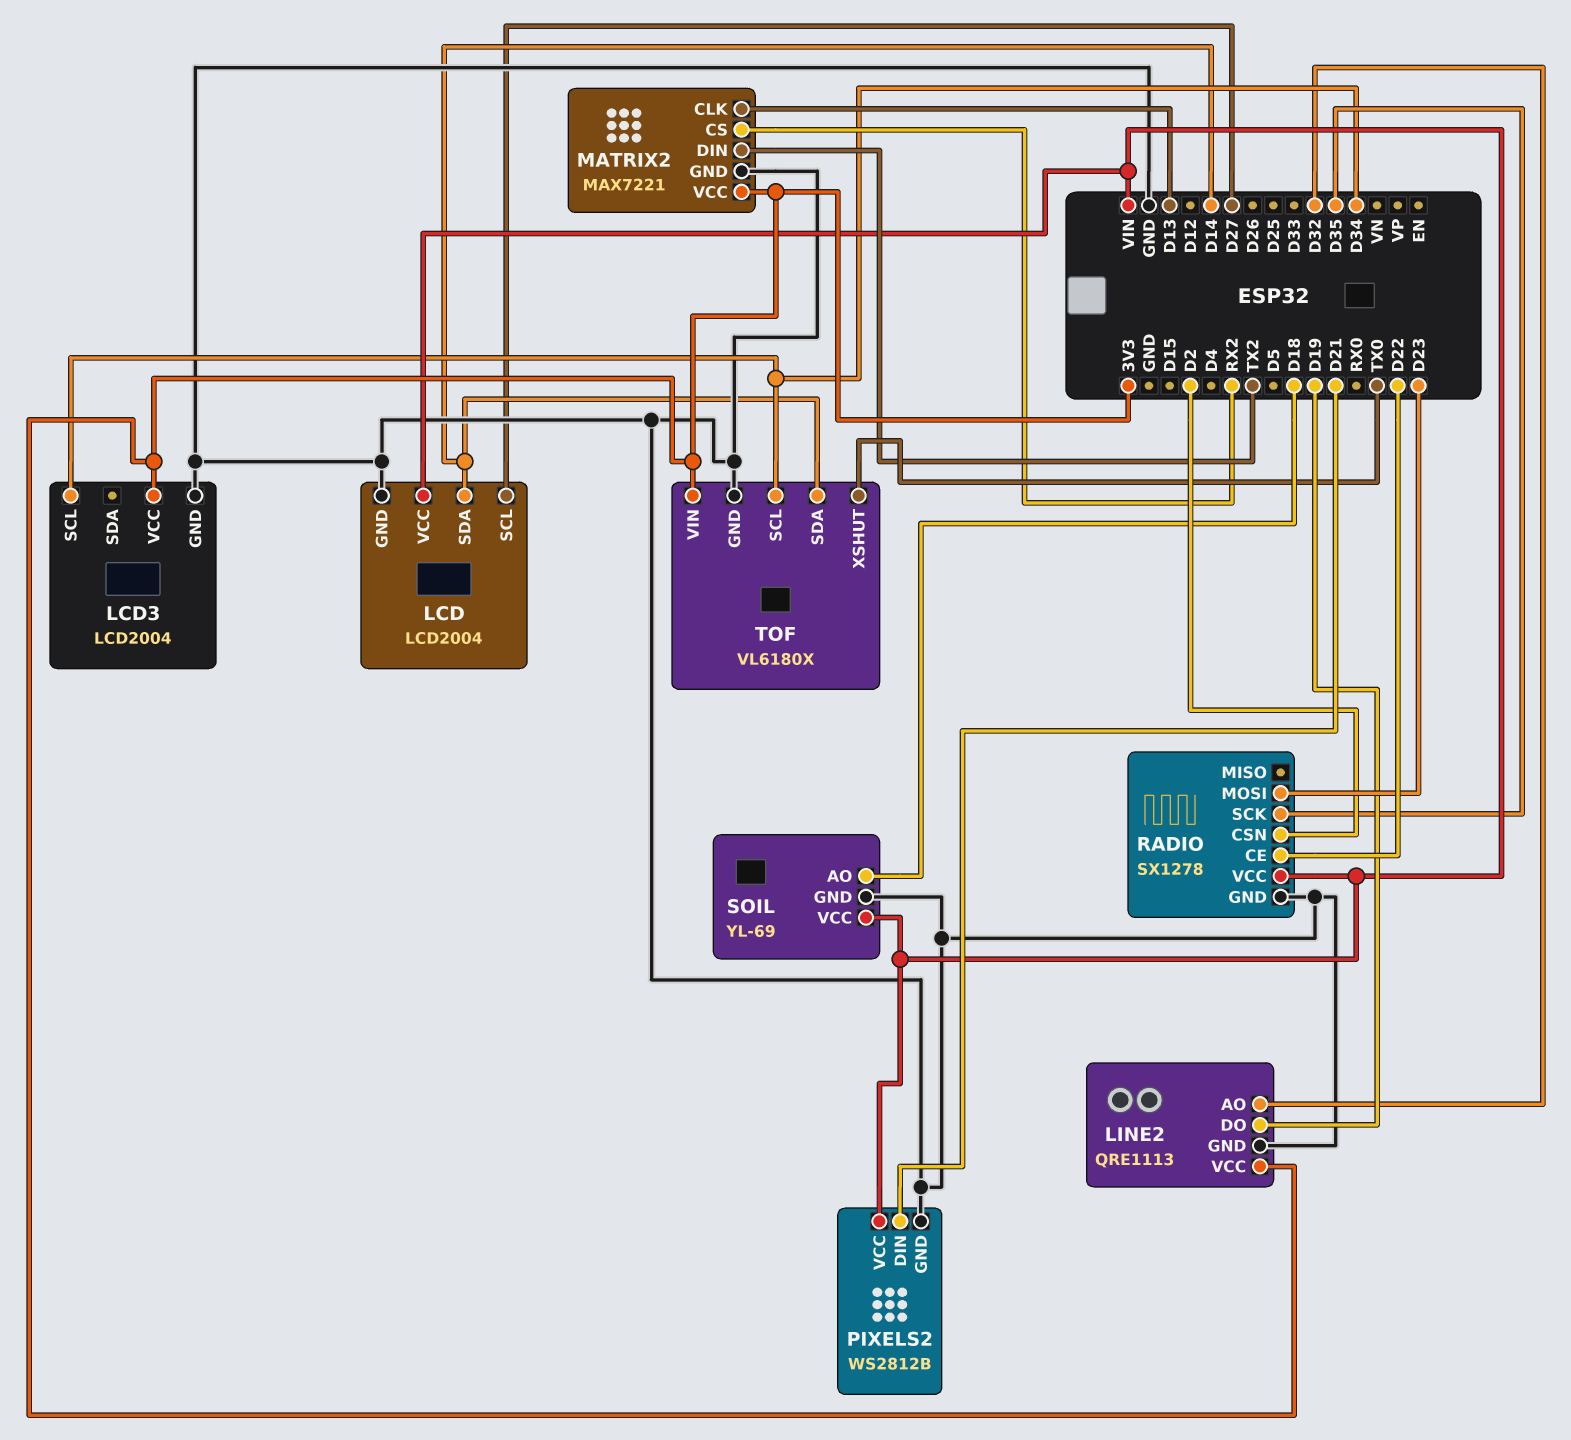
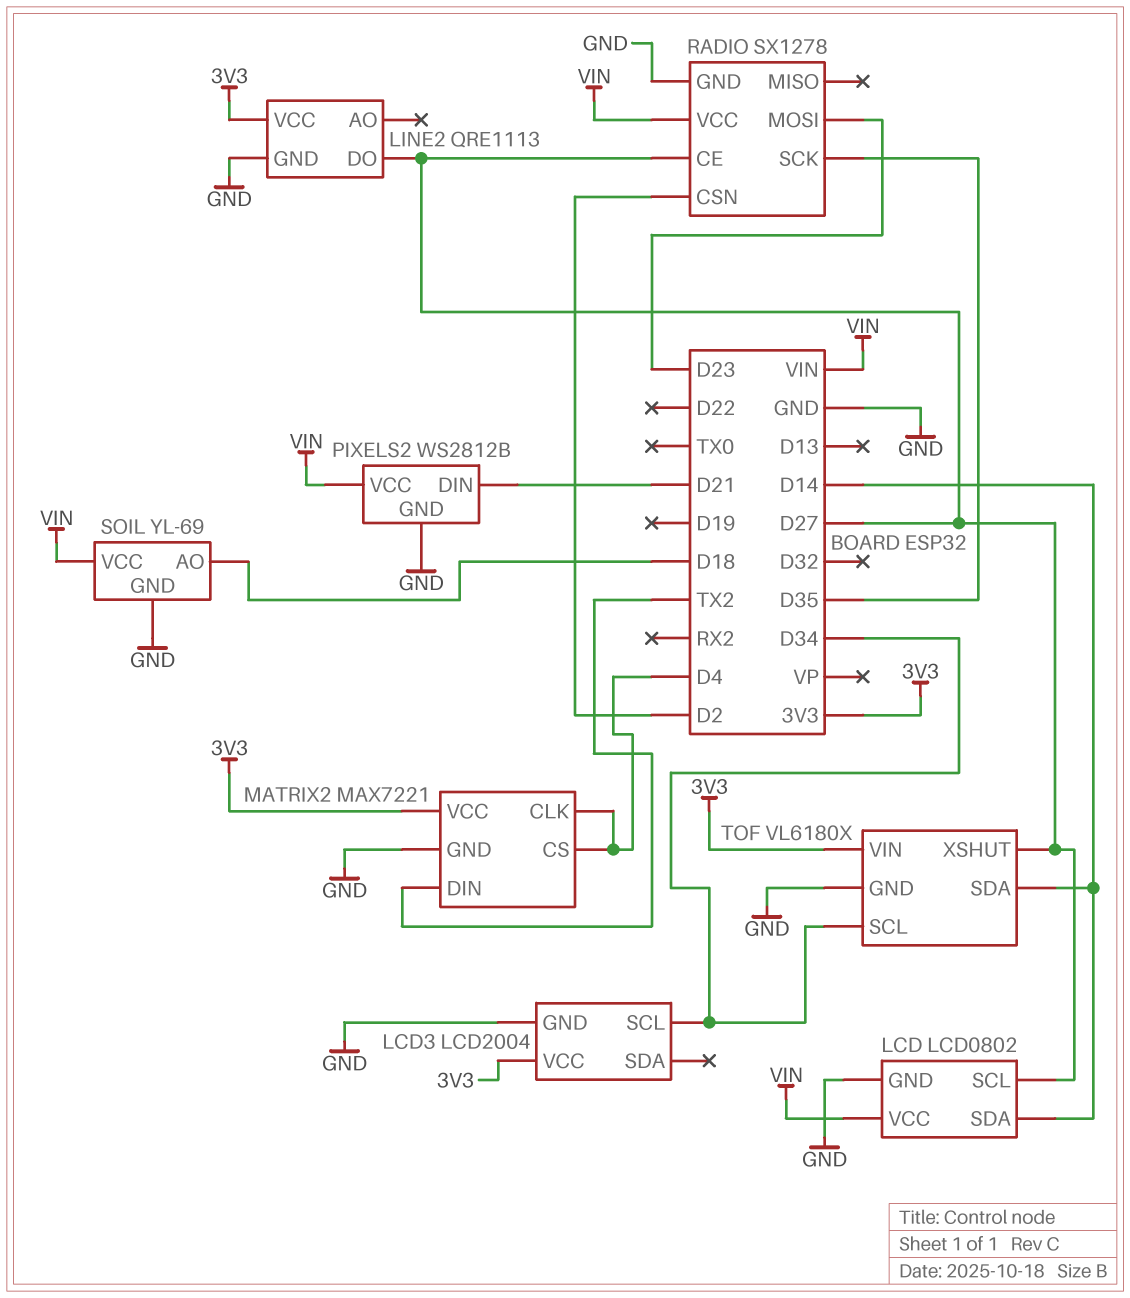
LCD: LCD2004 -> LCD0802
LINE2 pin AO: D32 -> none
LINE2 pin DO: D19 -> D27
MATRIX2 pin CLK: D13 -> D4
MATRIX2 pin CS: RX2 -> D4
RADIO pin CE: D22 -> D27
TOF pin XSHUT: TX0 -> D27

